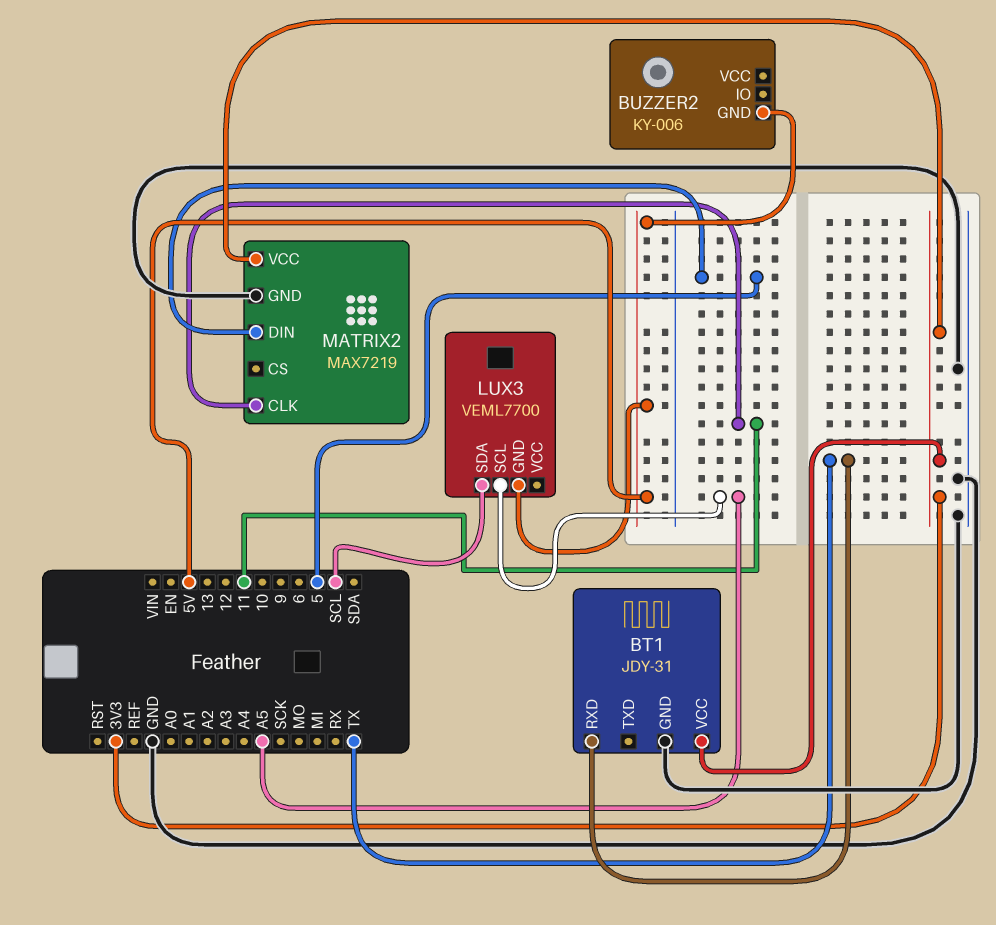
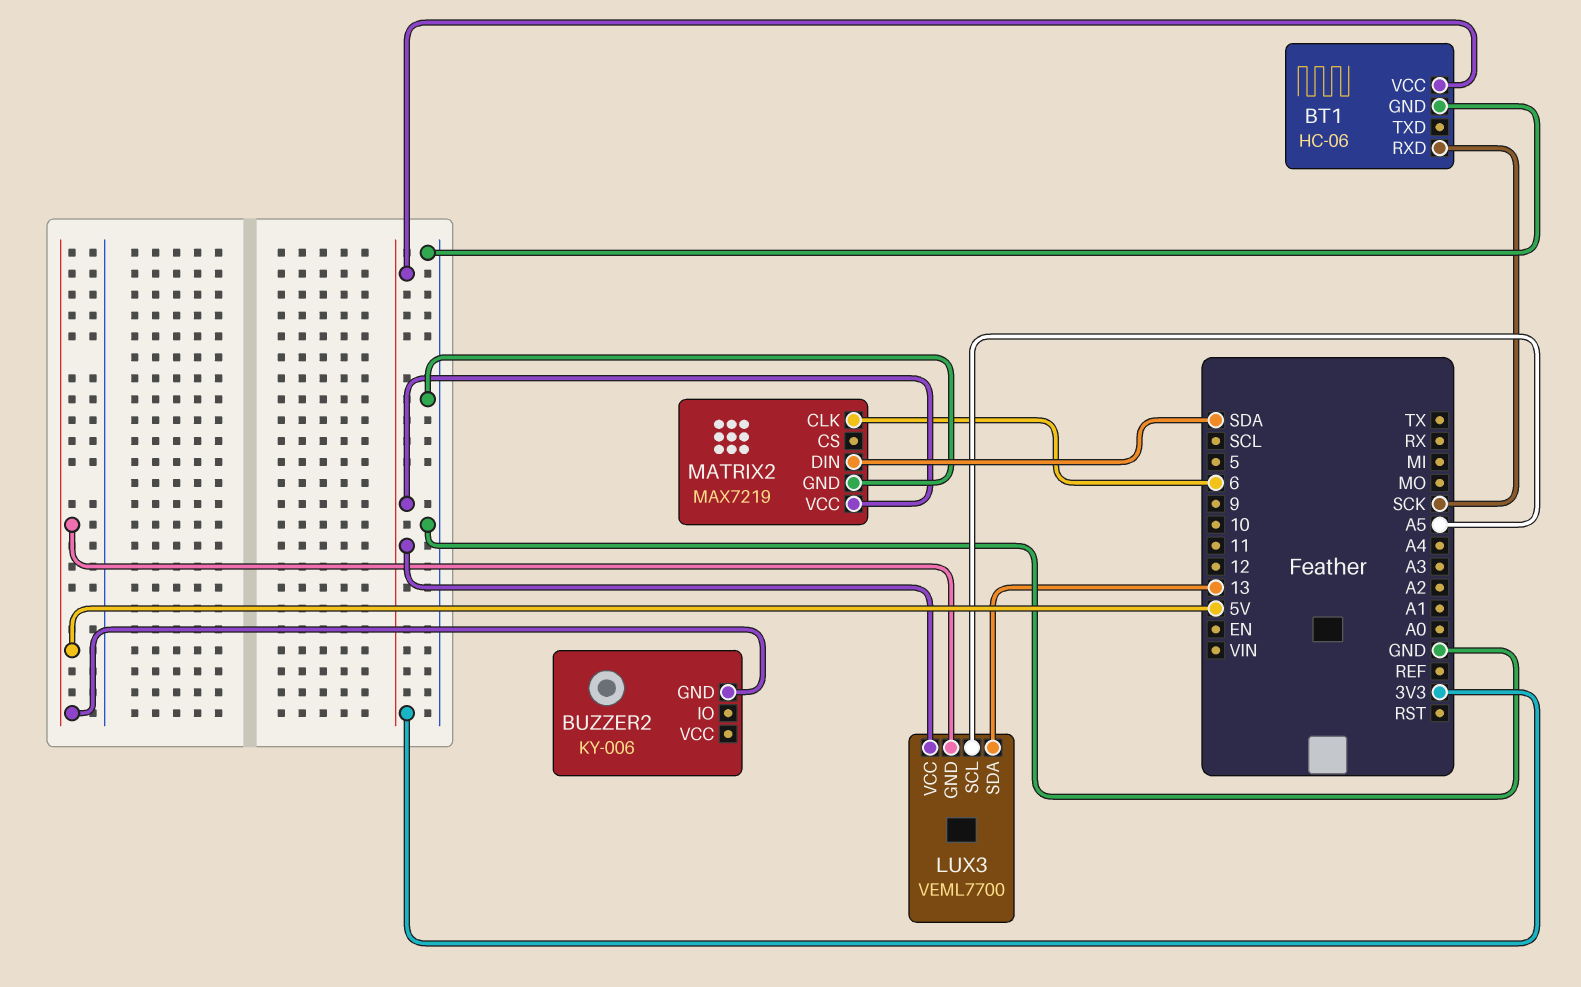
BT1: JDY-31 -> HC-06
BT1 pin RXD: TX -> SCK
LUX3 pin SDA: SCL -> 13
LUX3 pin VCC: none -> 3V3
MATRIX2 pin CLK: 11 -> 6
MATRIX2 pin DIN: 5 -> SDA

